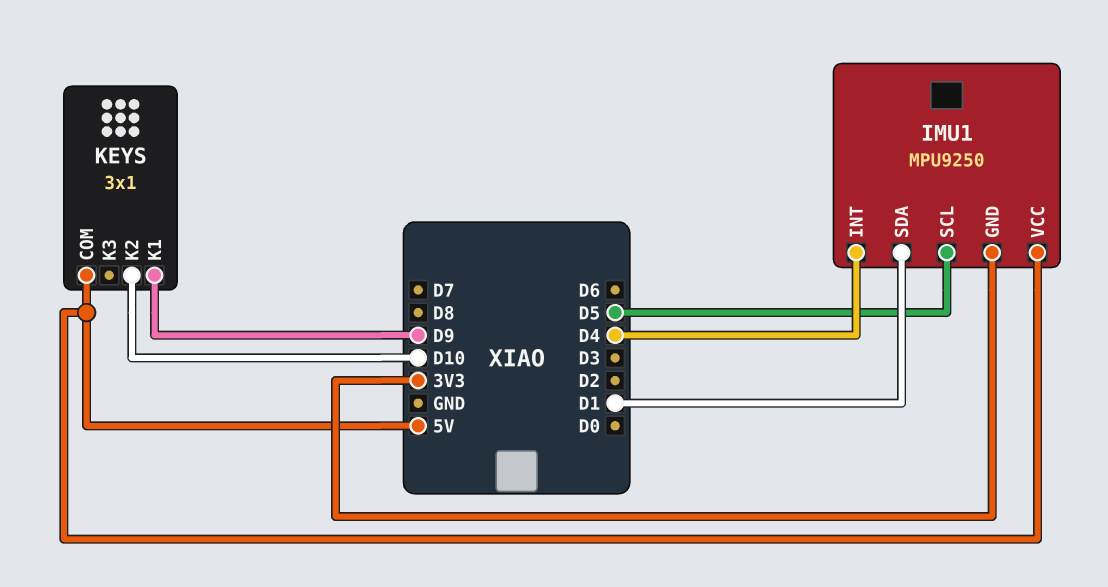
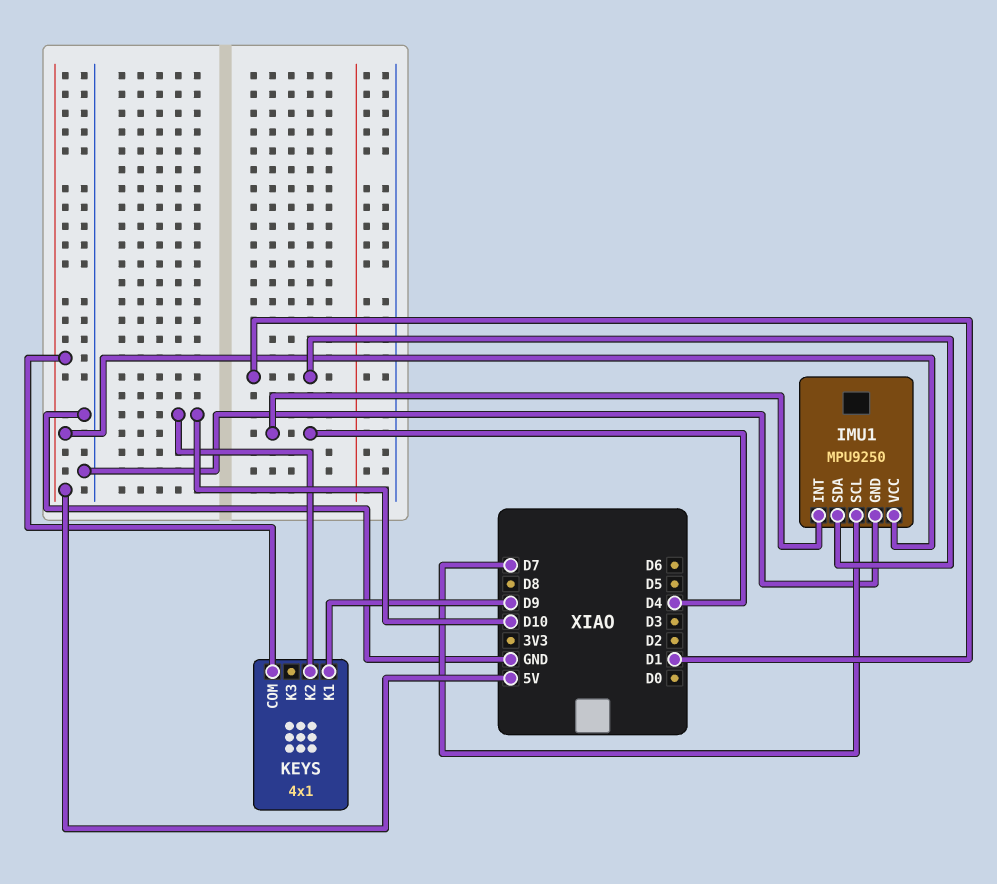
IMU1 pin GND: 3V3 -> GND
IMU1 pin SCL: D5 -> D7
KEYS: 3x1 -> 4x1

